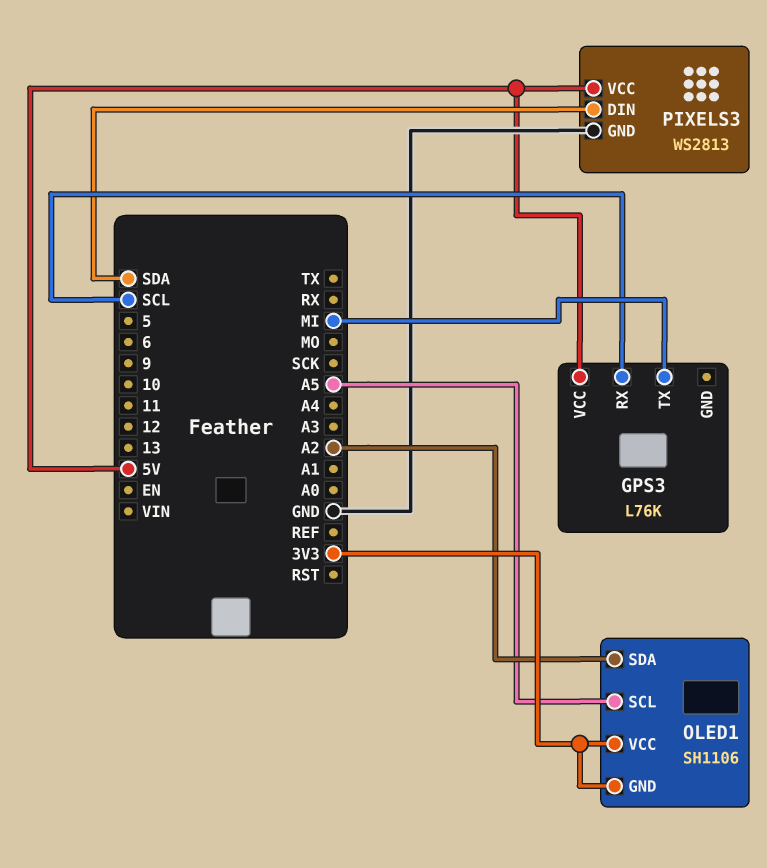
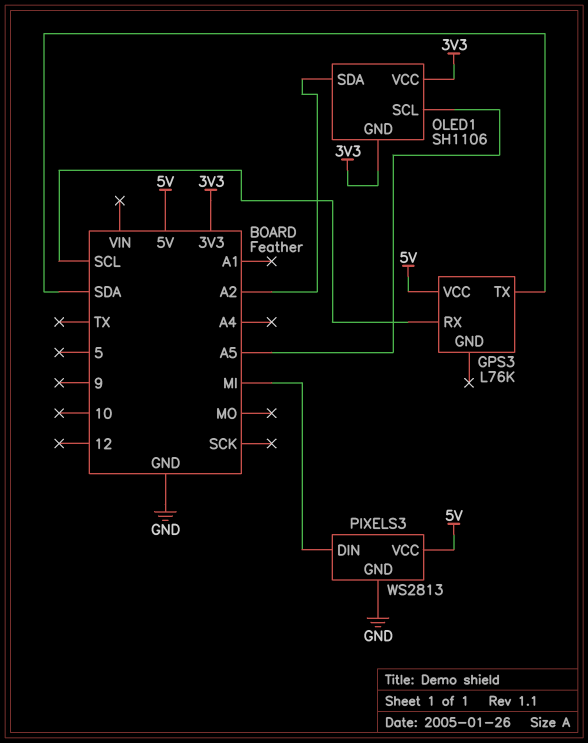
GPS3 pin TX: MI -> SDA
PIXELS3 pin DIN: SDA -> MI

